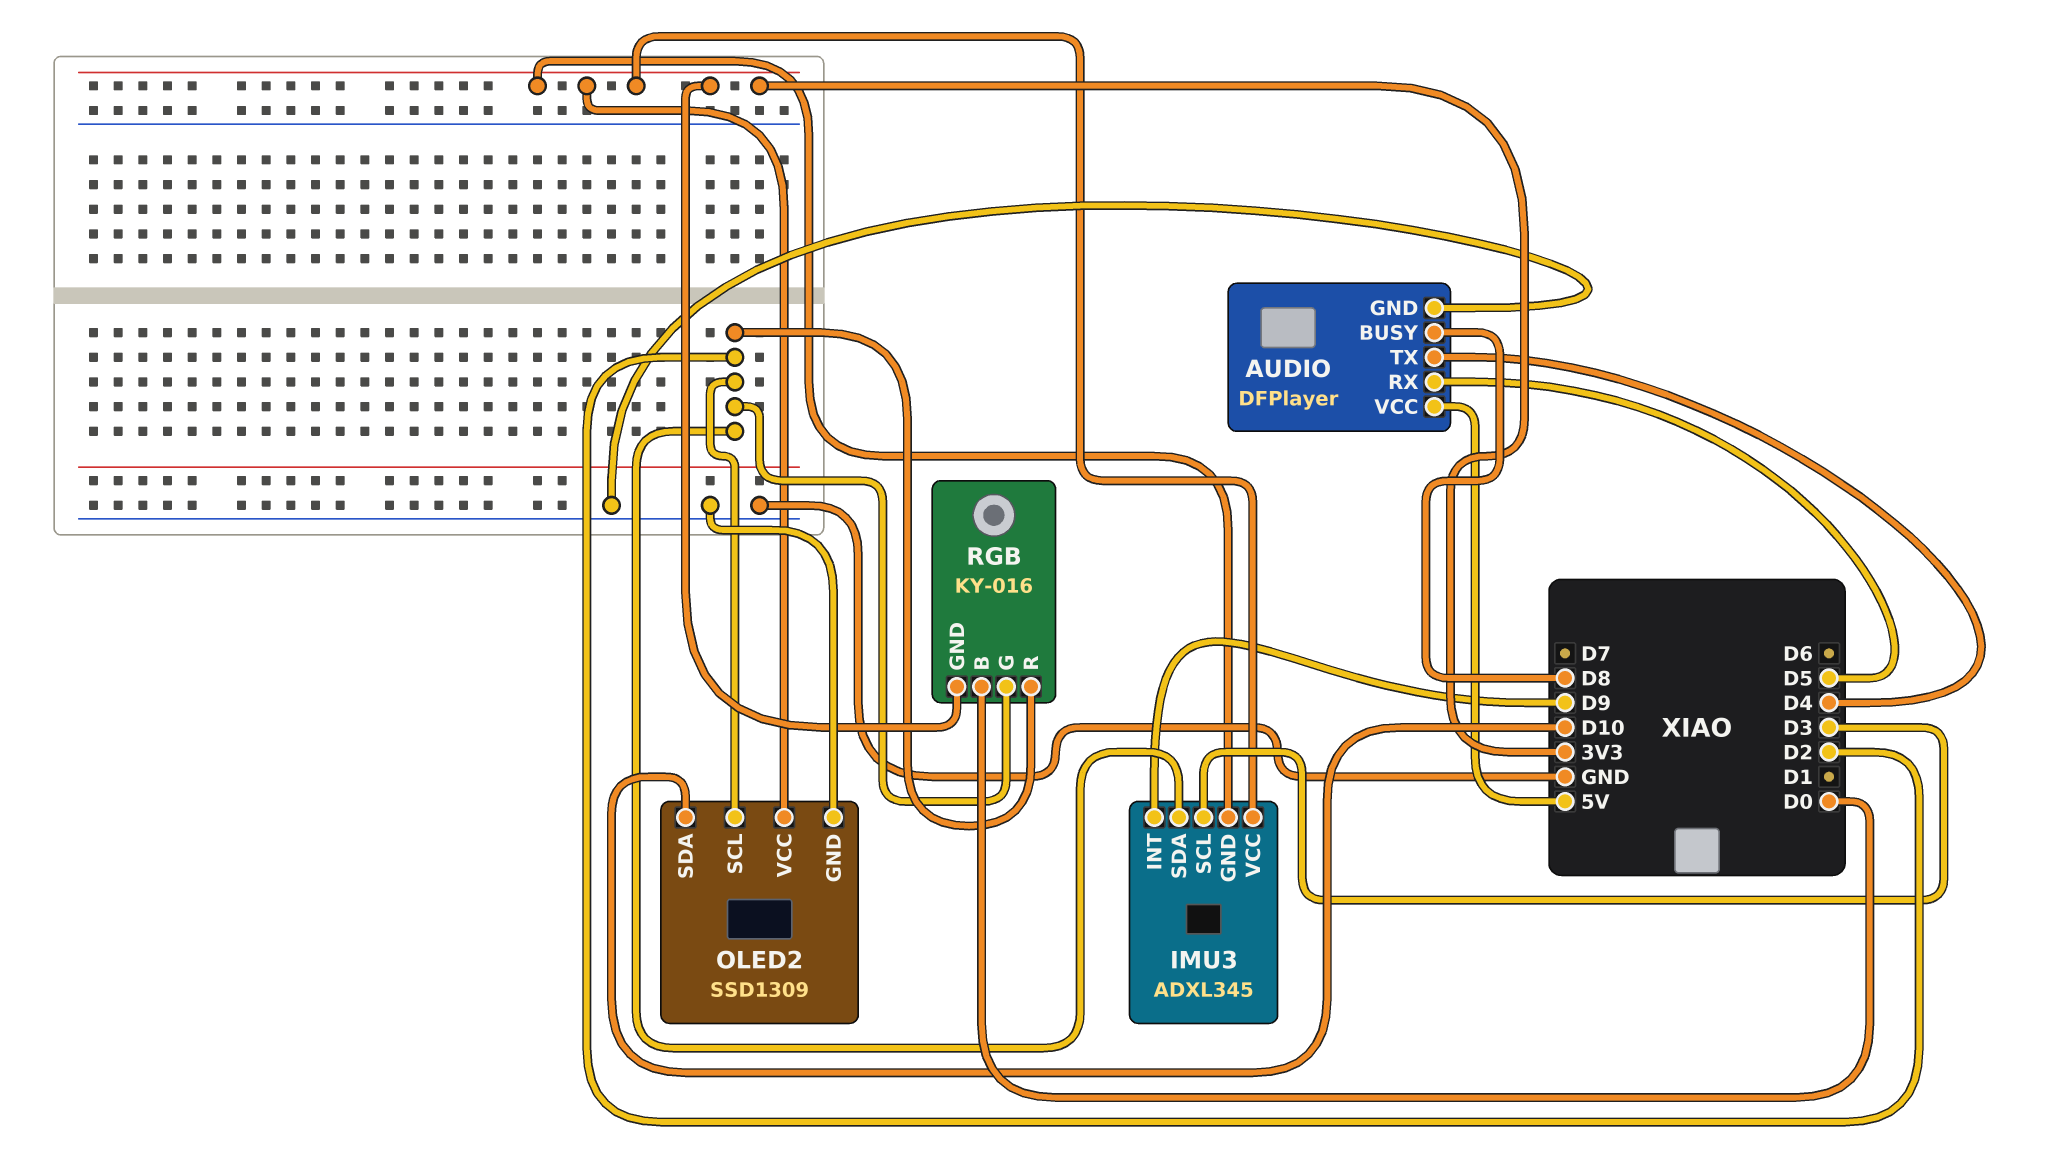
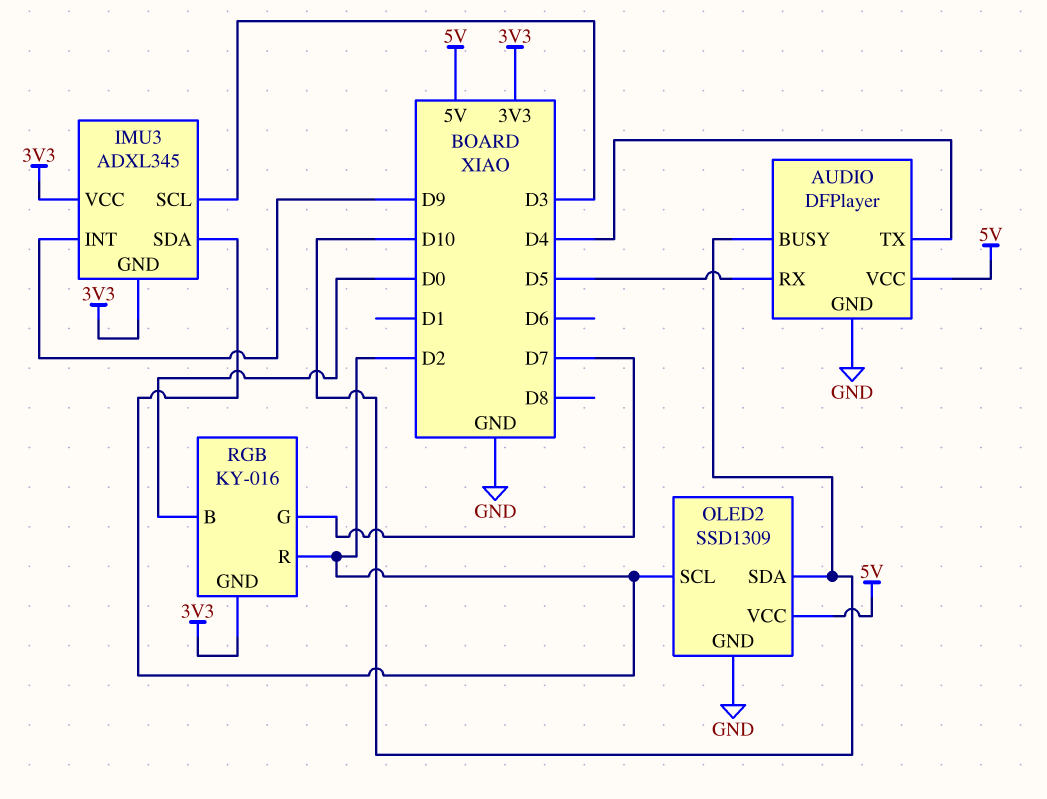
AUDIO pin BUSY: D8 -> D10
OLED2 pin VCC: 3V3 -> 5V
RGB pin G: D2 -> D7

